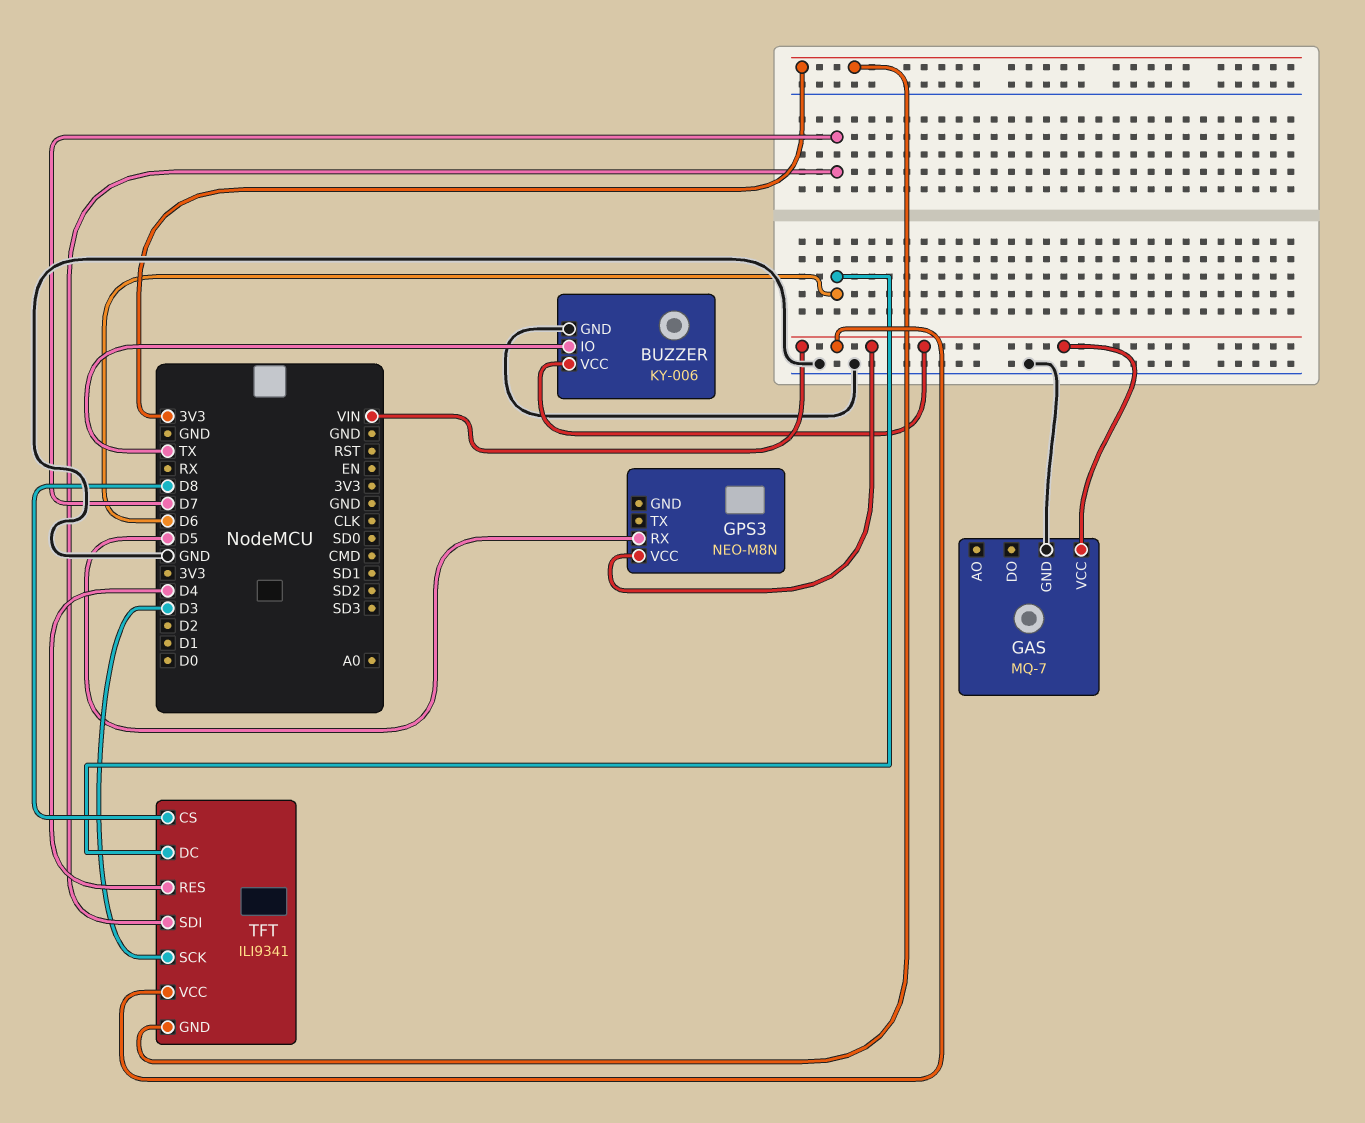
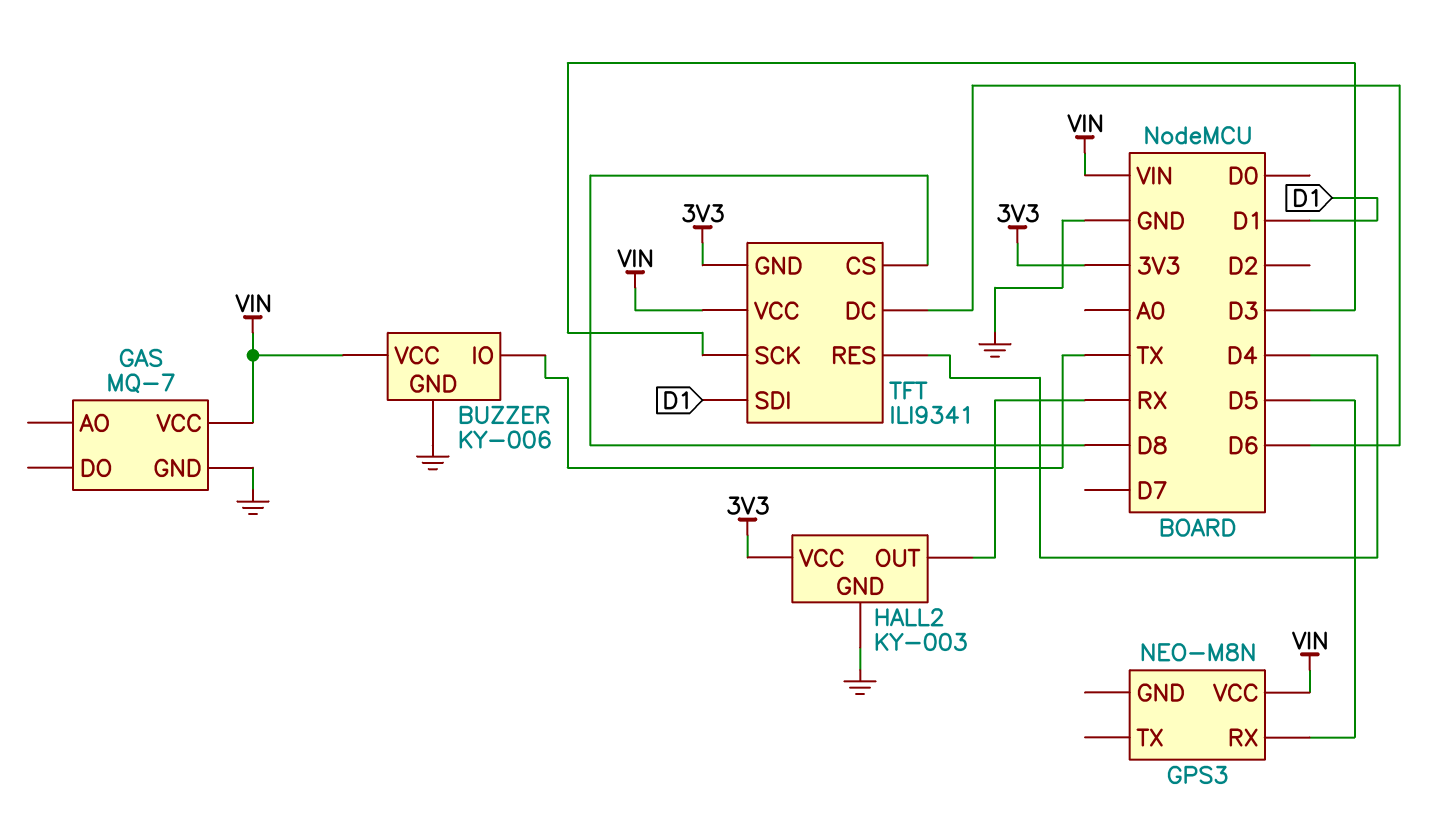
HALL2: none -> KY-003
HALL2 pin GND: none -> GND
HALL2 pin OUT: none -> RX
HALL2 pin VCC: none -> 3V3
TFT pin SDI: D7 -> D1

